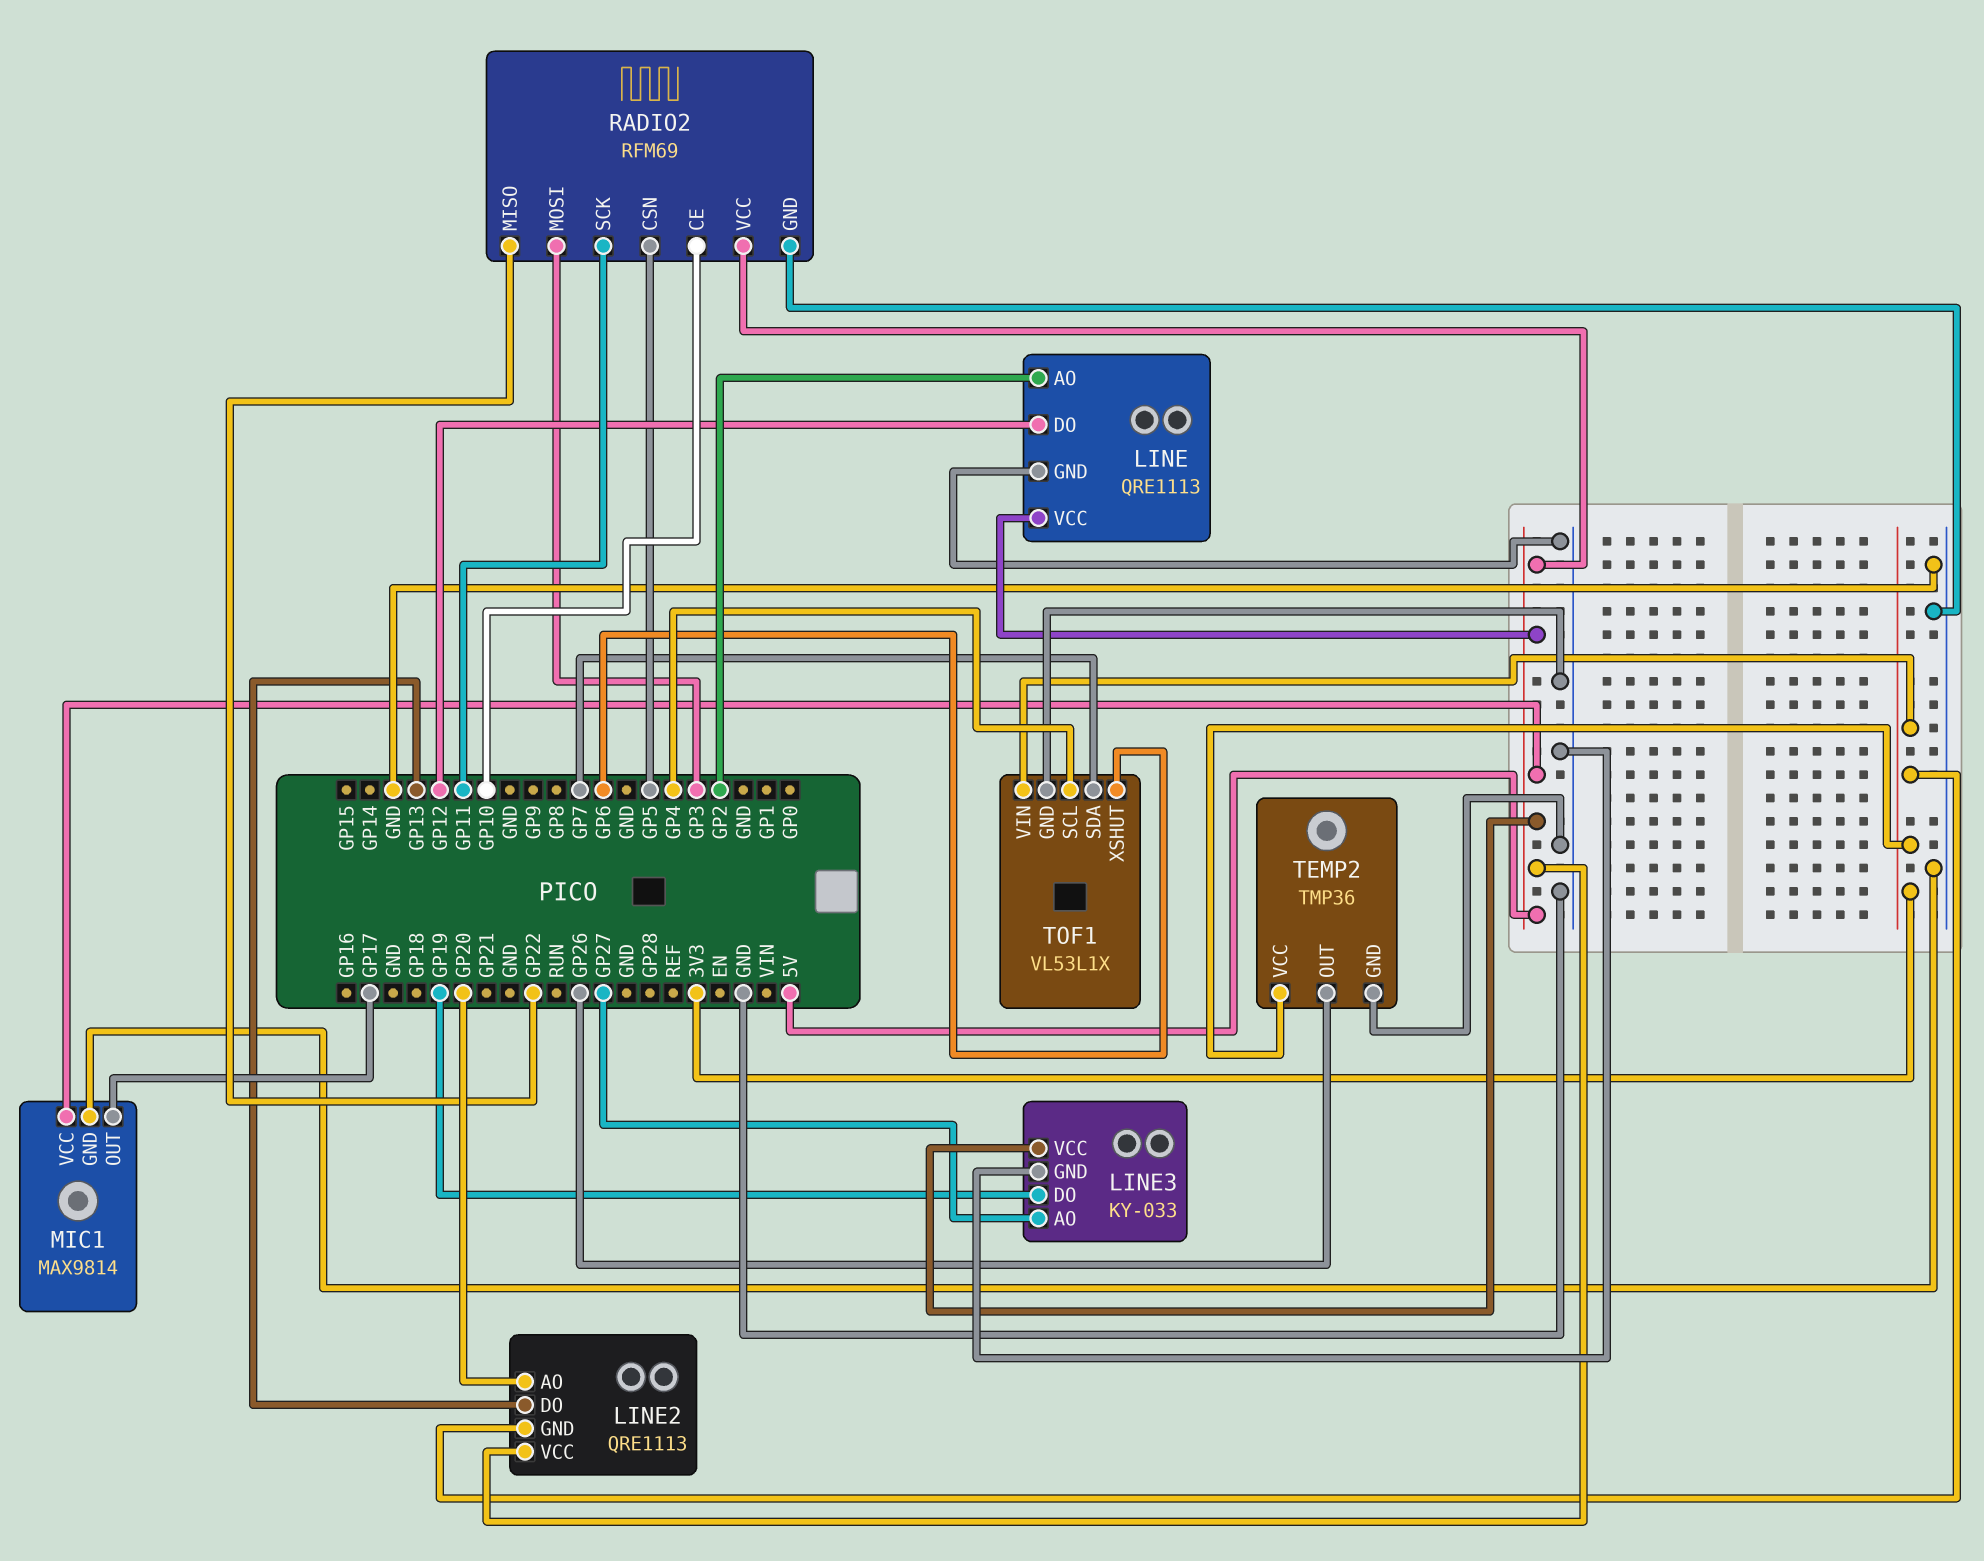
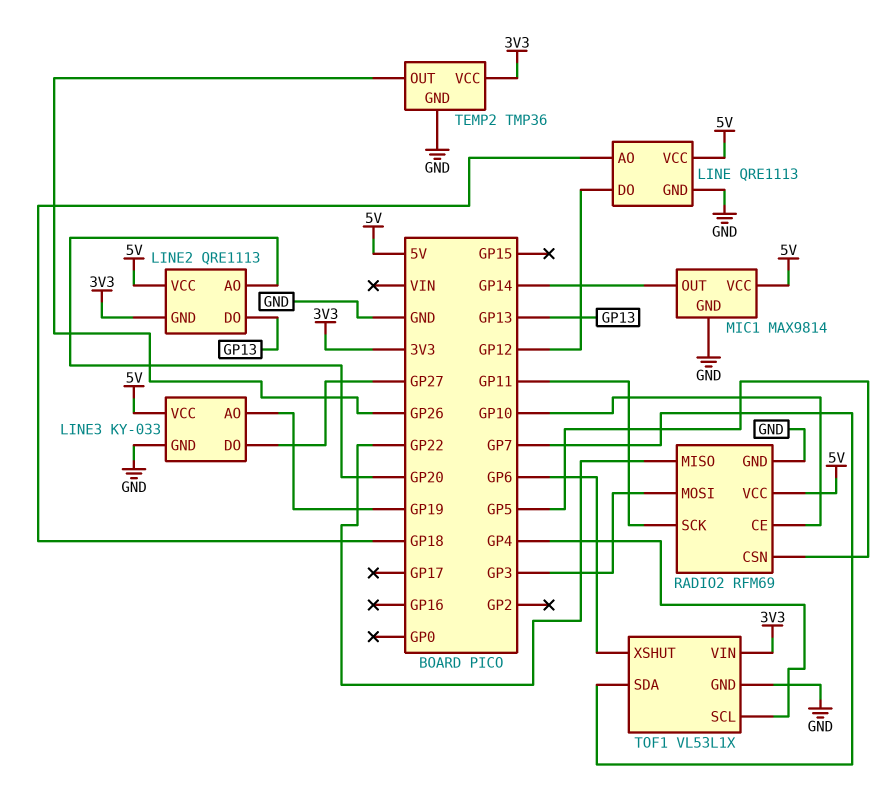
LINE pin AO: GP2 -> GP18
LINE3 pin AO: GP27 -> GP19
LINE3 pin DO: GP19 -> GP27
MIC1 pin OUT: GP17 -> GP14

